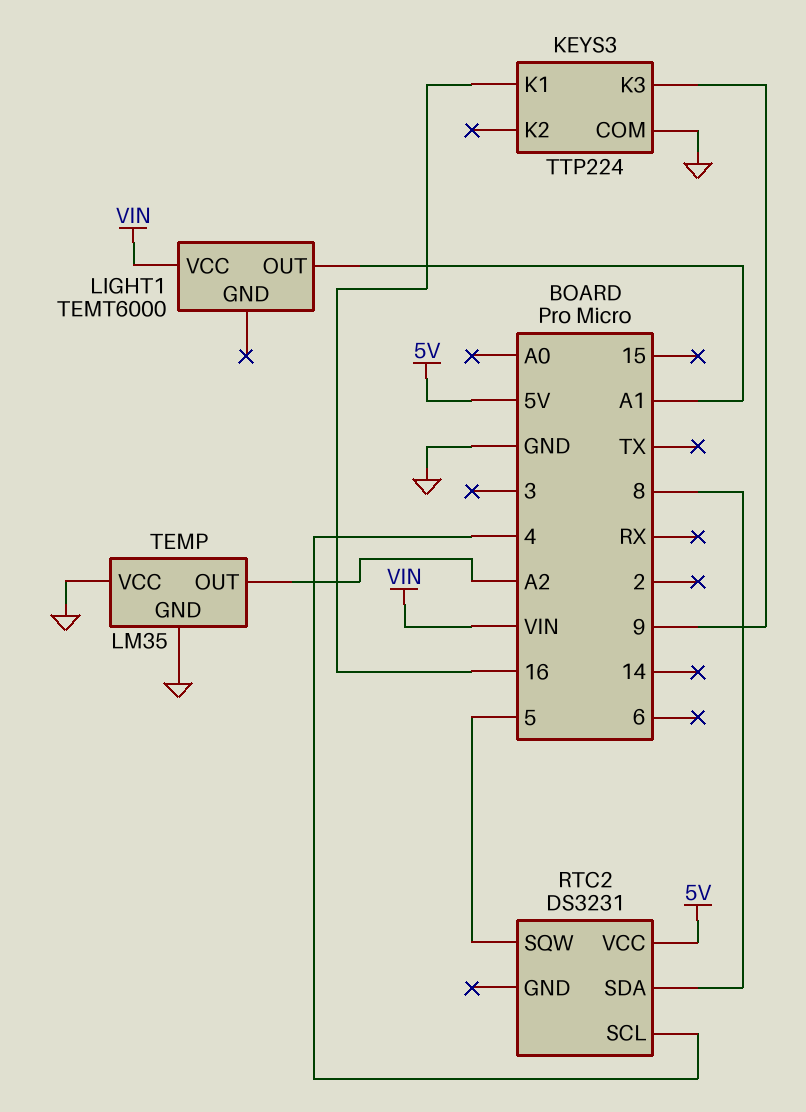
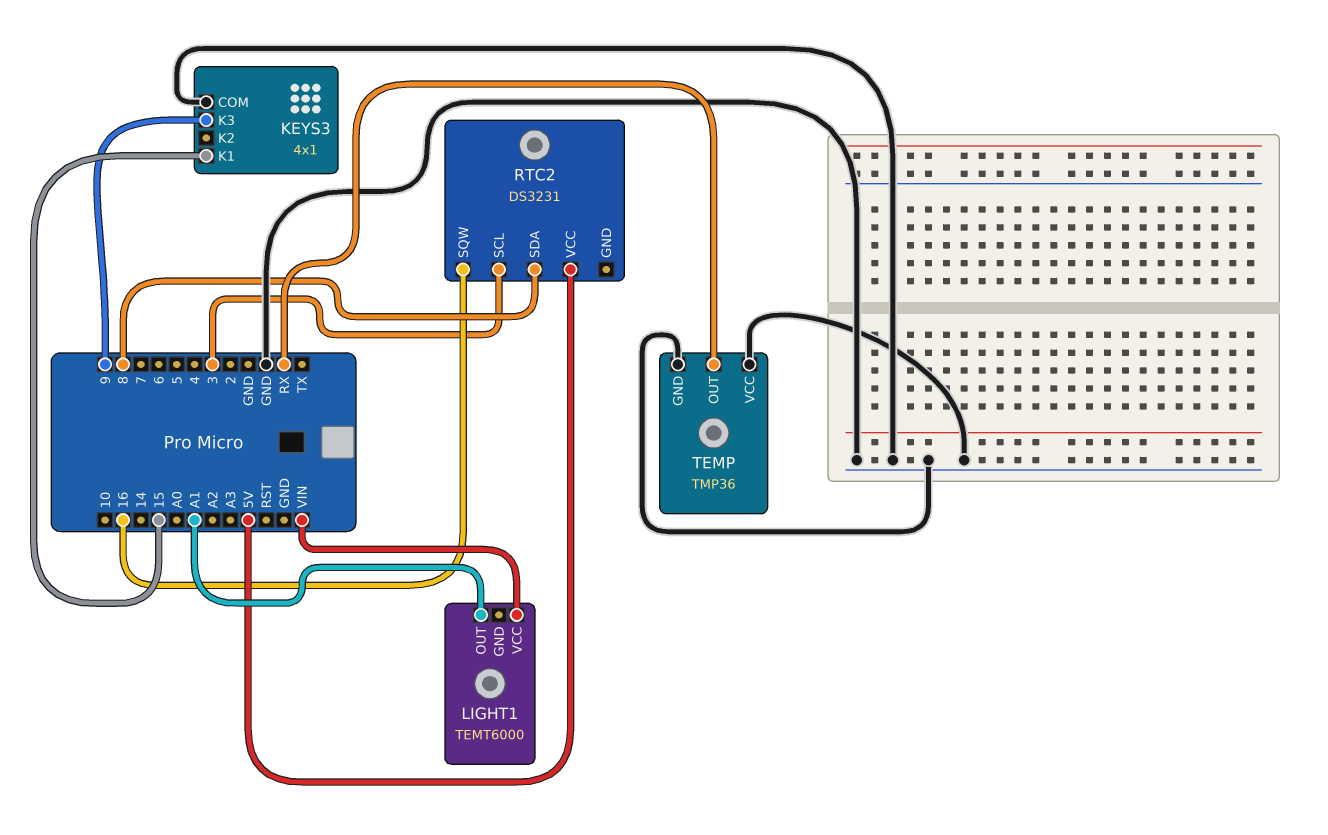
KEYS3: TTP224 -> 4x1
KEYS3 pin K1: 16 -> 15
RTC2 pin SCL: 4 -> 3
RTC2 pin SQW: 5 -> 16
TEMP: LM35 -> TMP36
TEMP pin OUT: A2 -> RX

